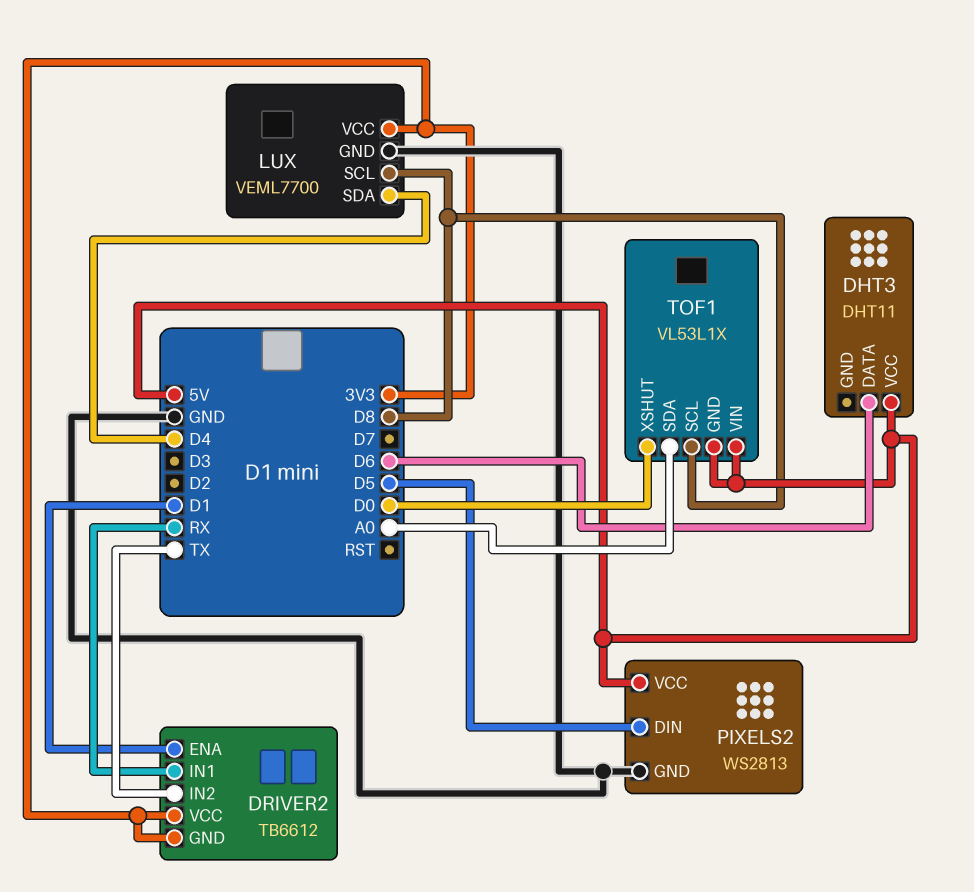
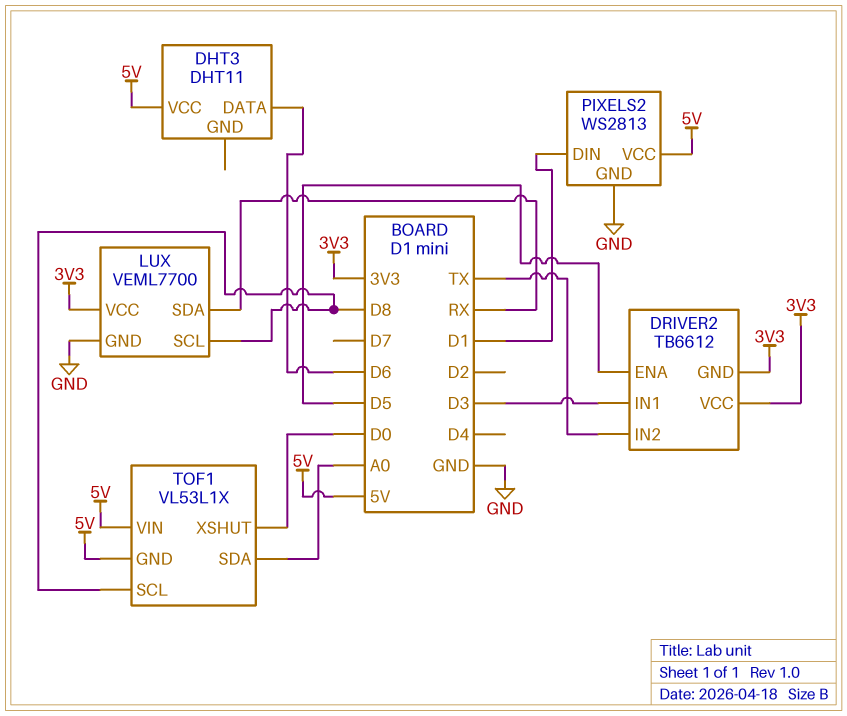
DRIVER2 pin ENA: D1 -> D5
DRIVER2 pin IN1: RX -> D3
LUX pin SDA: D4 -> RX
PIXELS2 pin DIN: D5 -> D1

